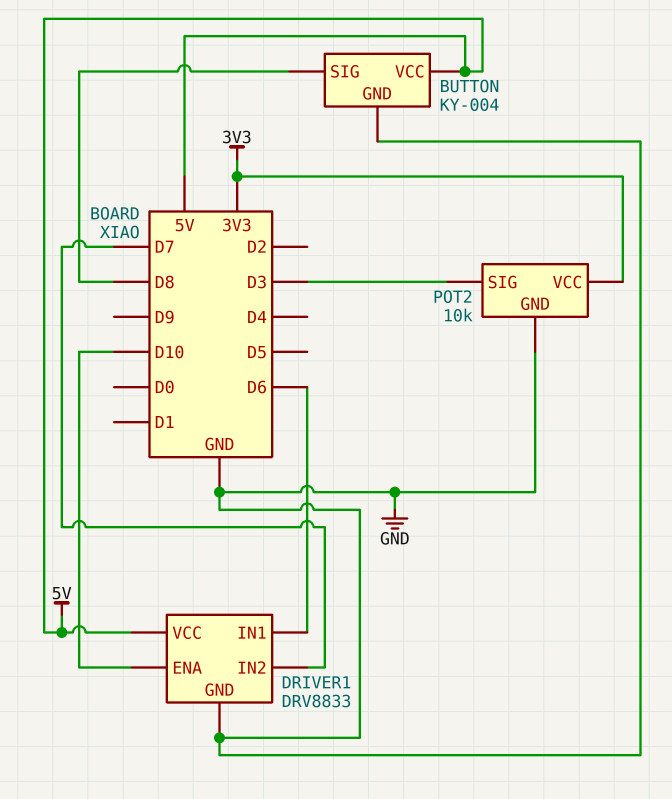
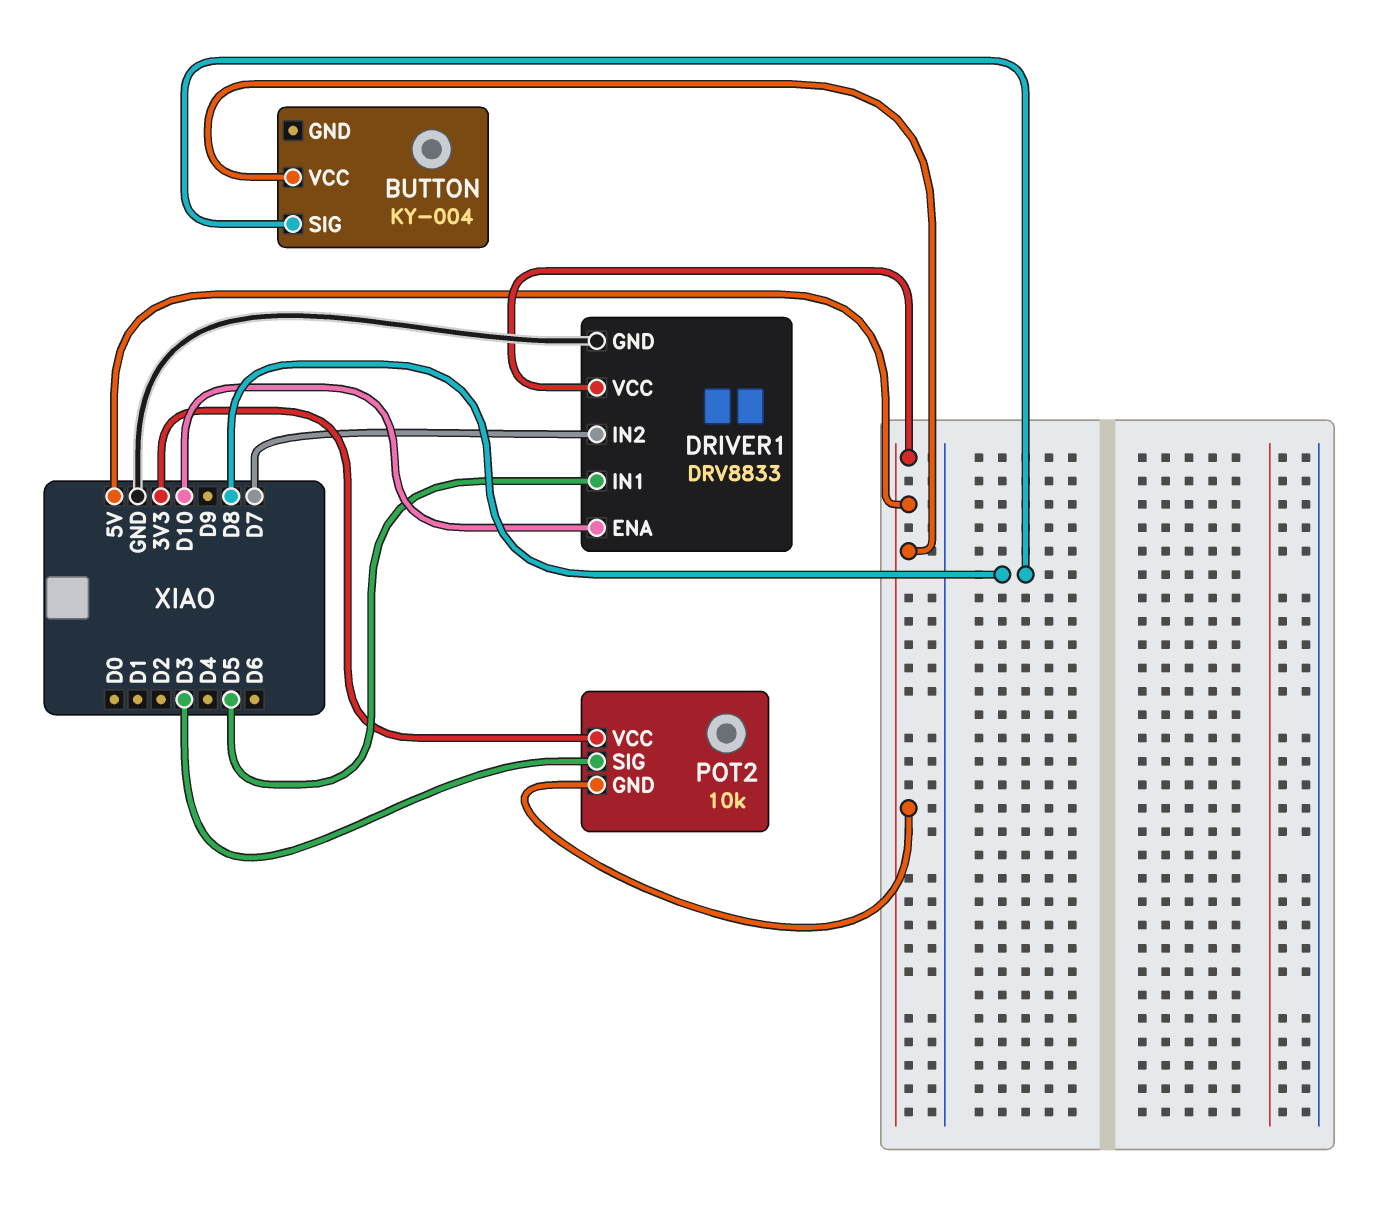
BUTTON pin GND: GND -> none
DRIVER1 pin IN1: D6 -> D5
POT2 pin GND: GND -> 5V

